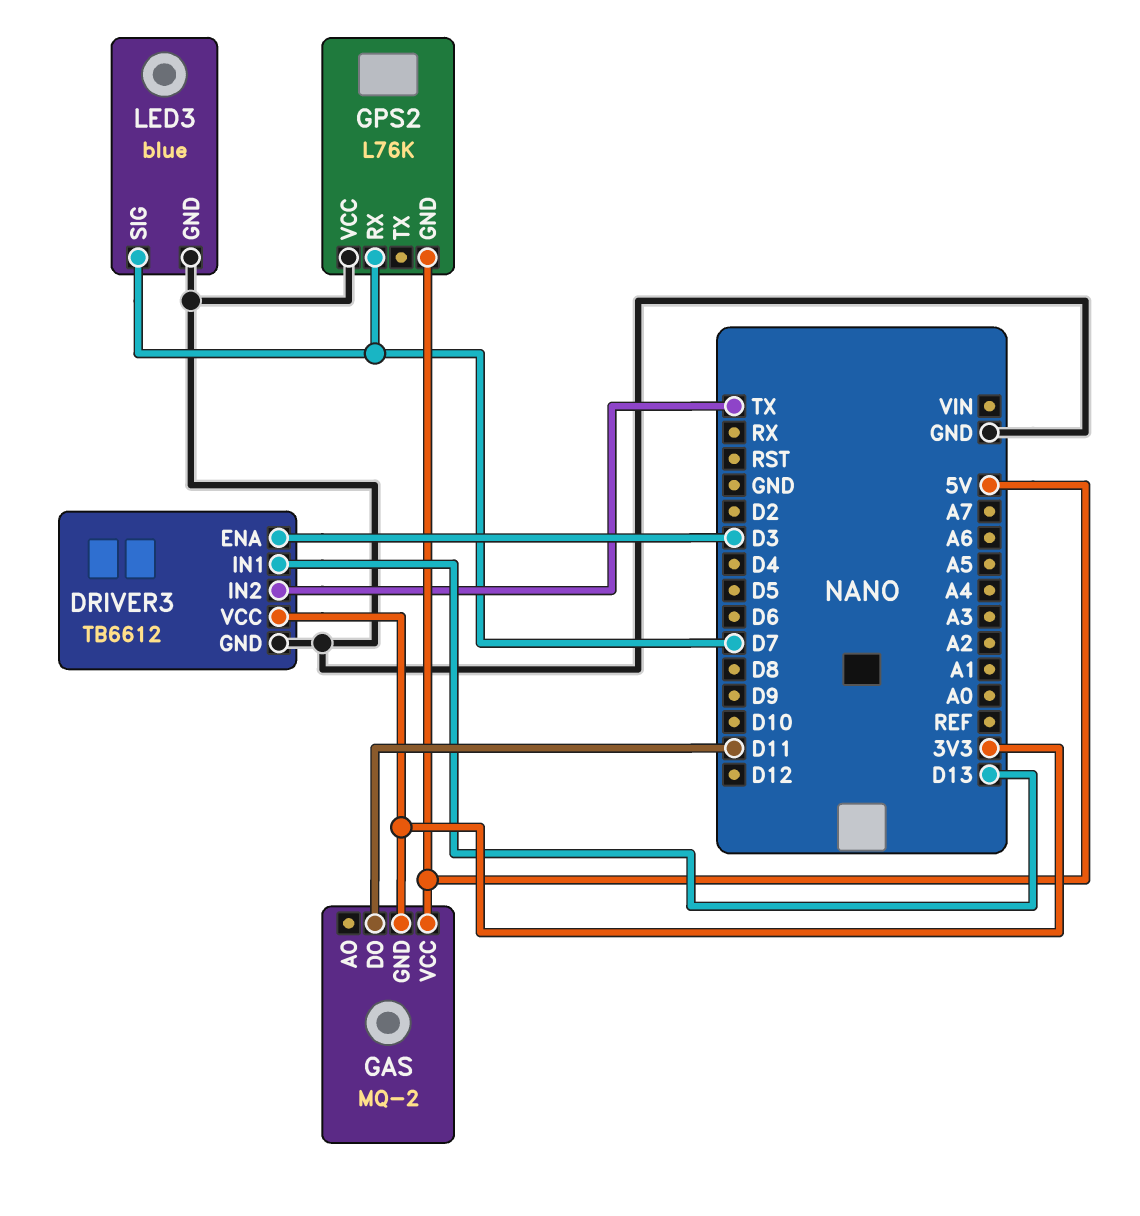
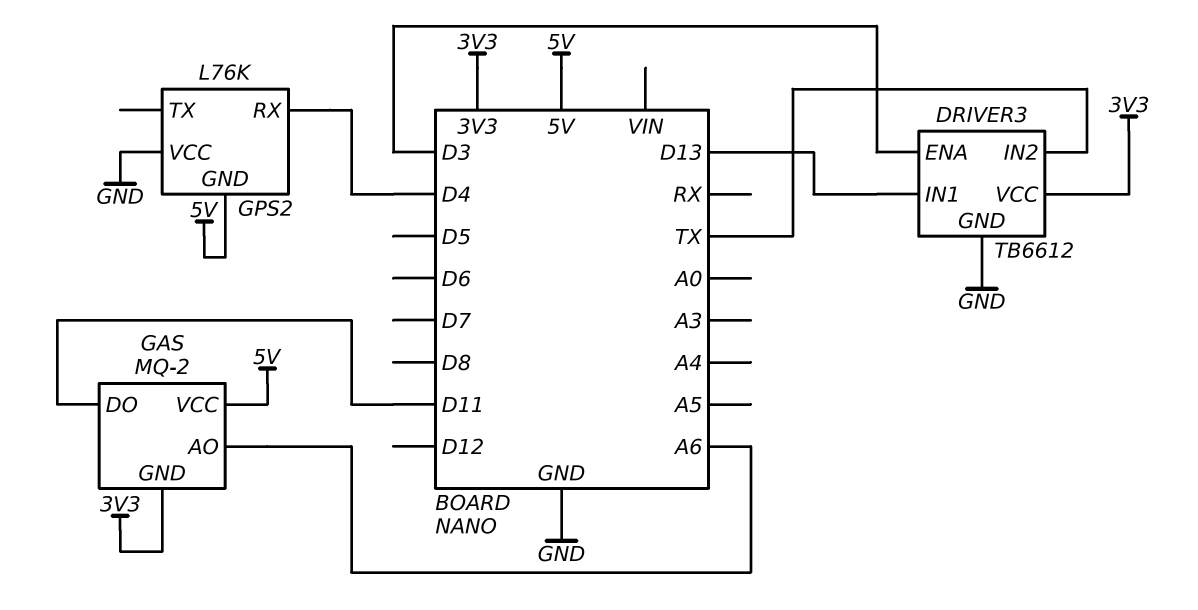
GAS pin AO: none -> A6
GPS2 pin RX: D7 -> D4
LED3: blue -> none
LED3 pin GND: GND -> none
LED3 pin SIG: D7 -> none

